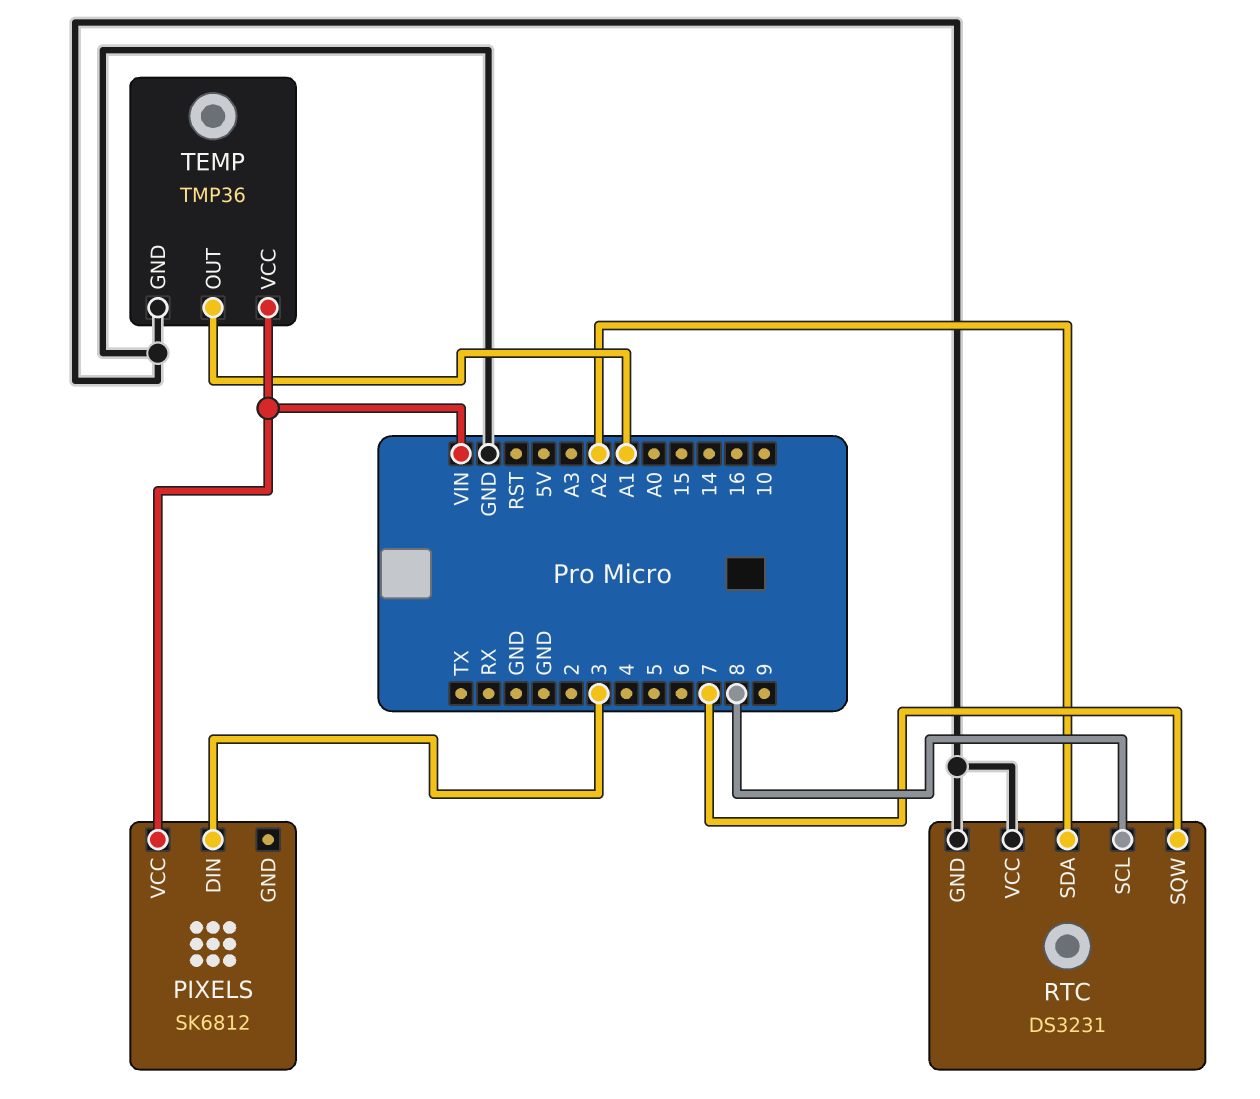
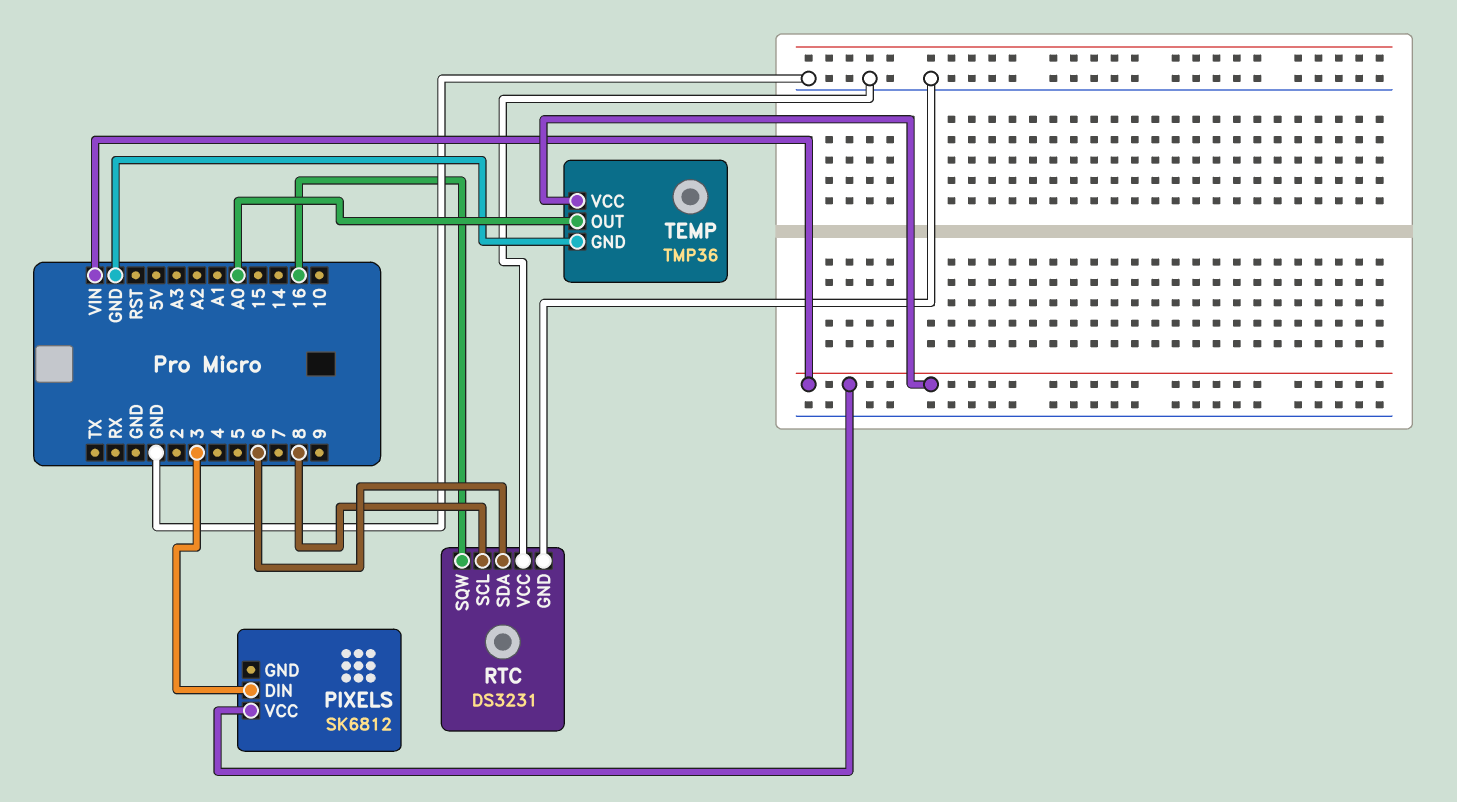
RTC pin SDA: A2 -> 6
RTC pin SQW: 7 -> 16
TEMP pin OUT: A1 -> A0

